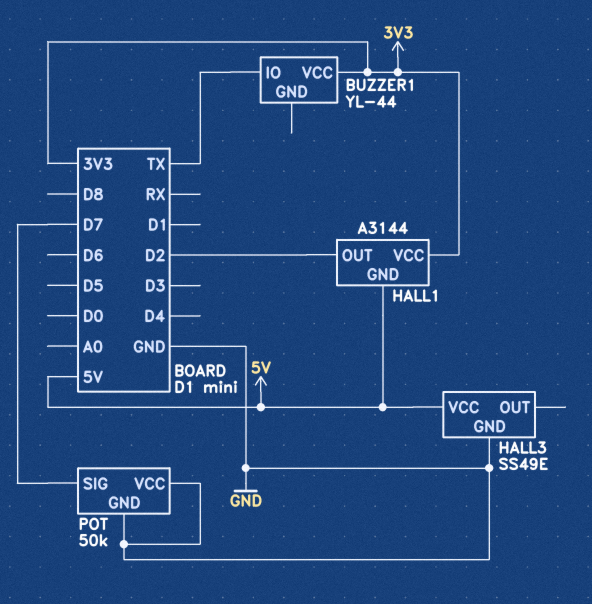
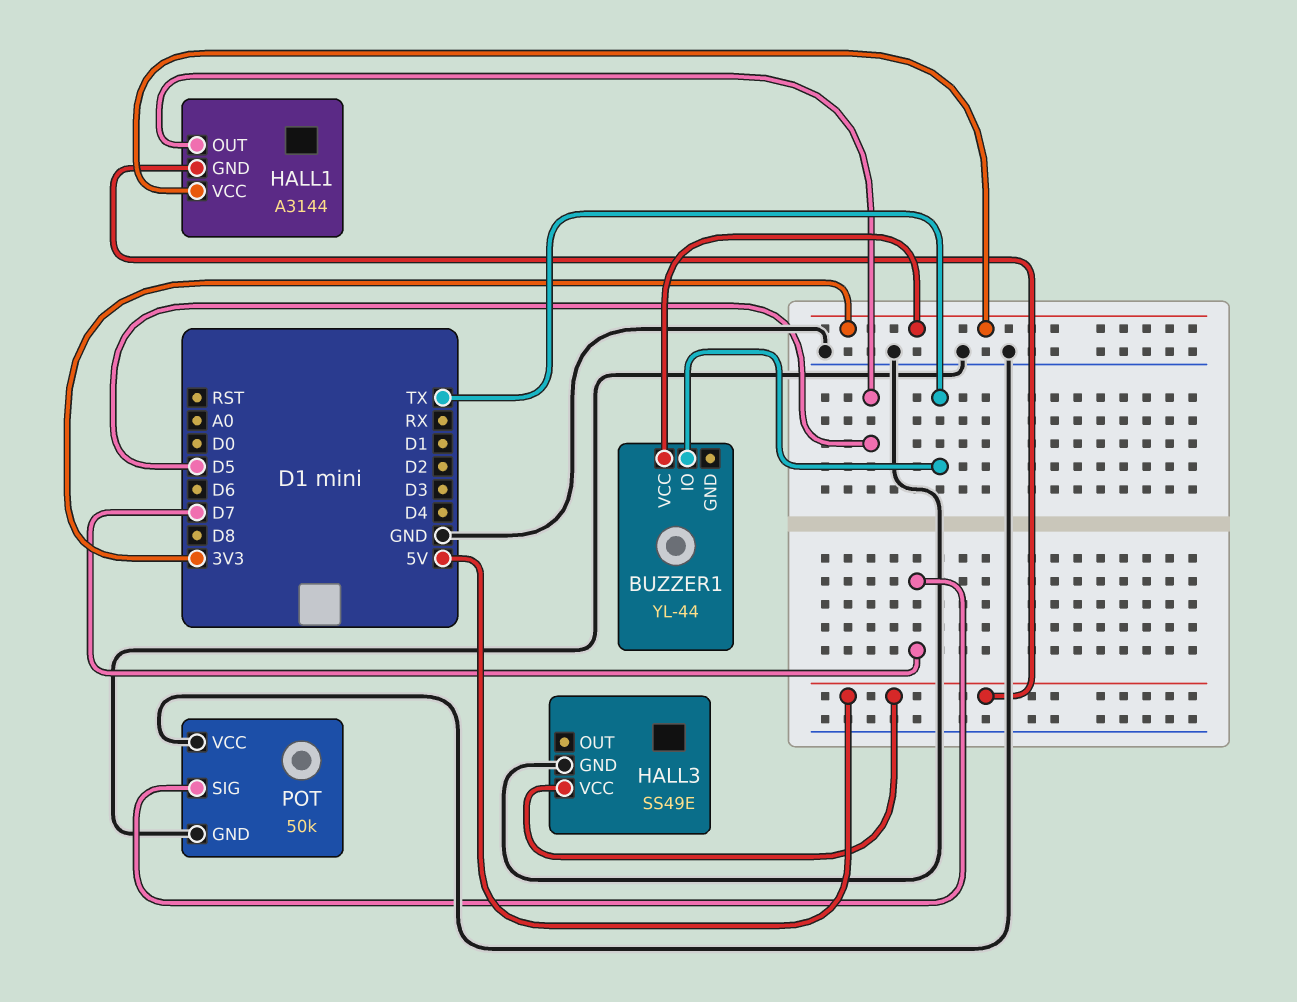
HALL1 pin OUT: D2 -> D5

